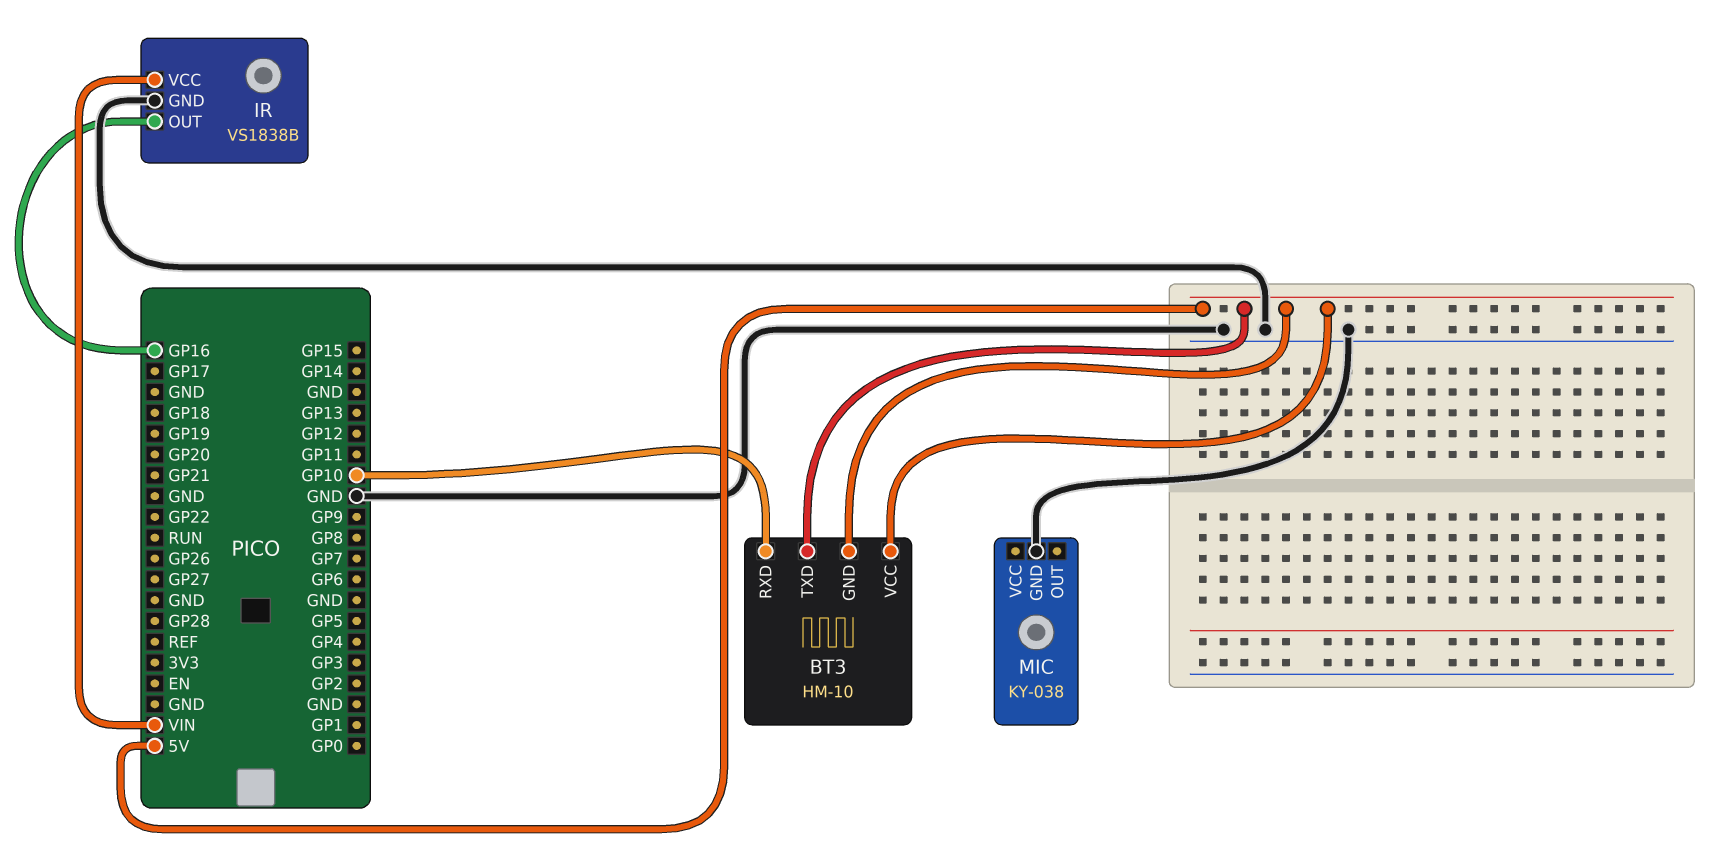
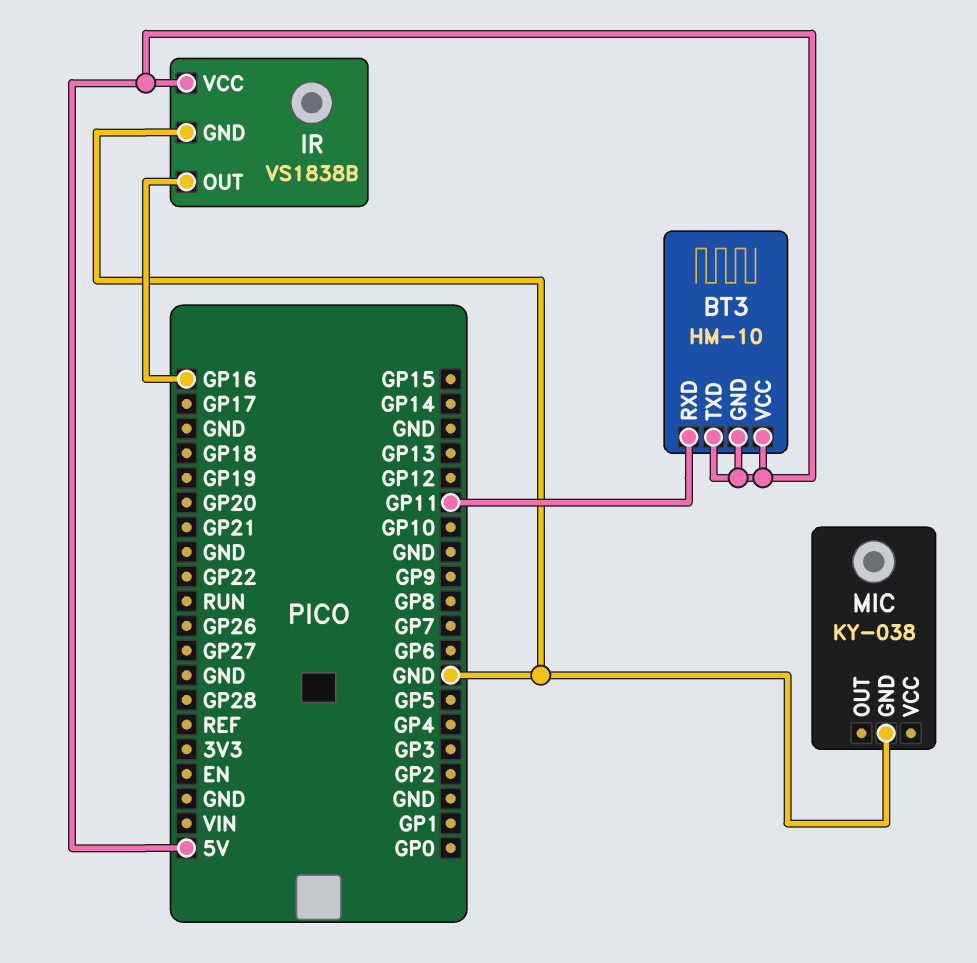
BT3 pin RXD: GP10 -> GP11
IR pin VCC: VIN -> 5V

